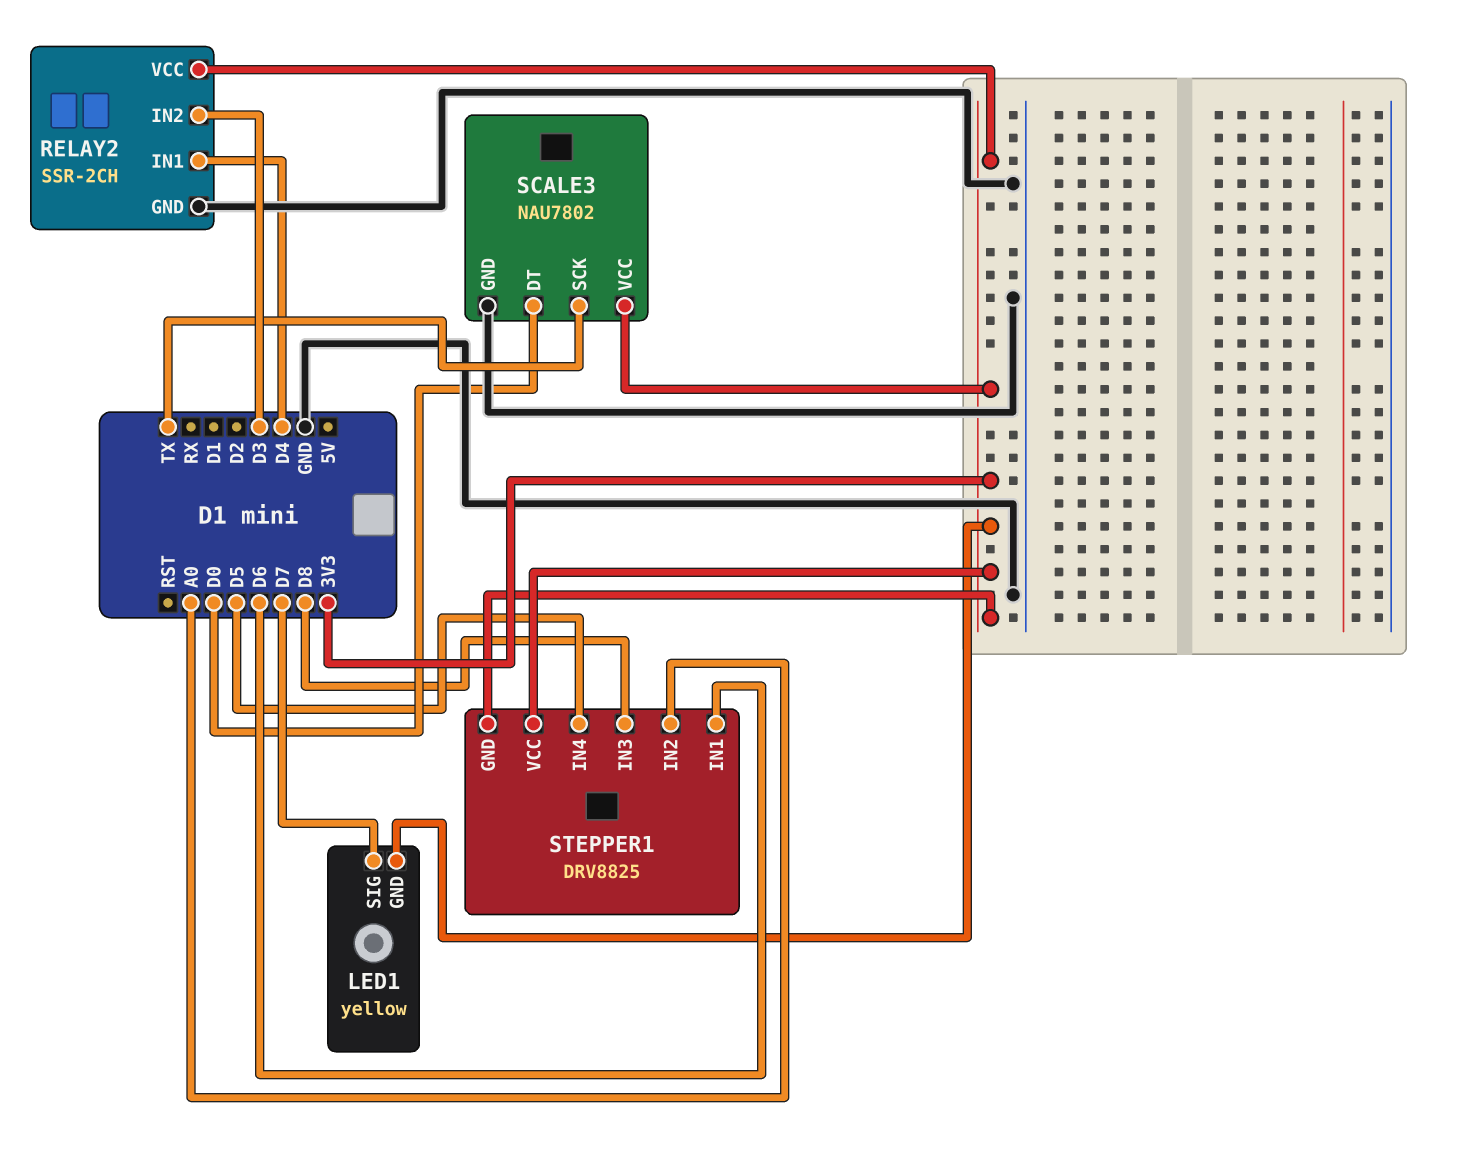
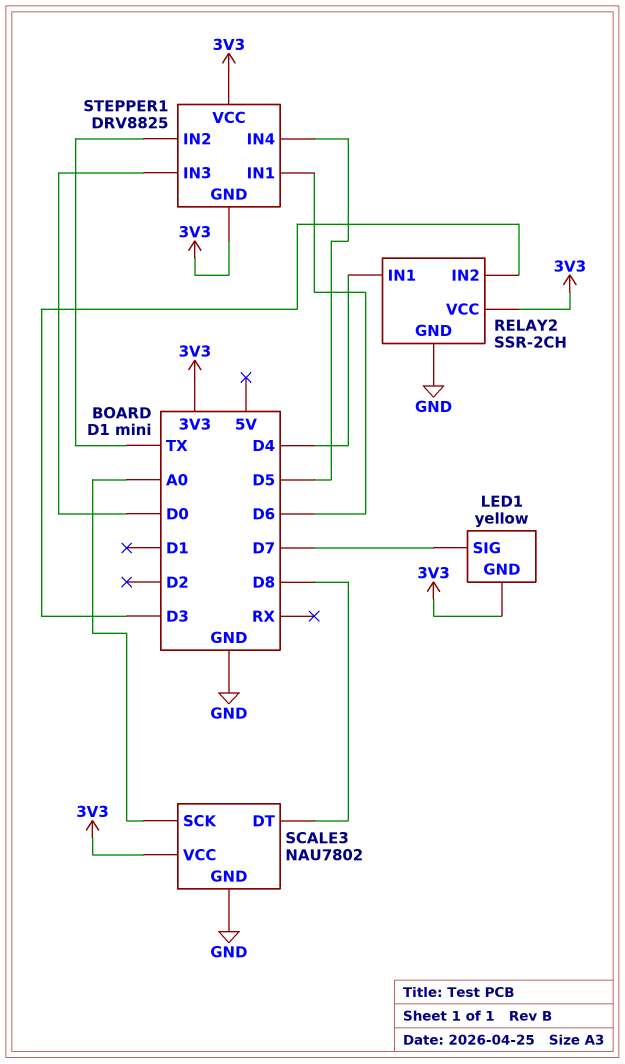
SCALE3 pin DT: D0 -> D8
SCALE3 pin SCK: TX -> A0
STEPPER1 pin IN2: A0 -> TX
STEPPER1 pin IN3: D8 -> D0

